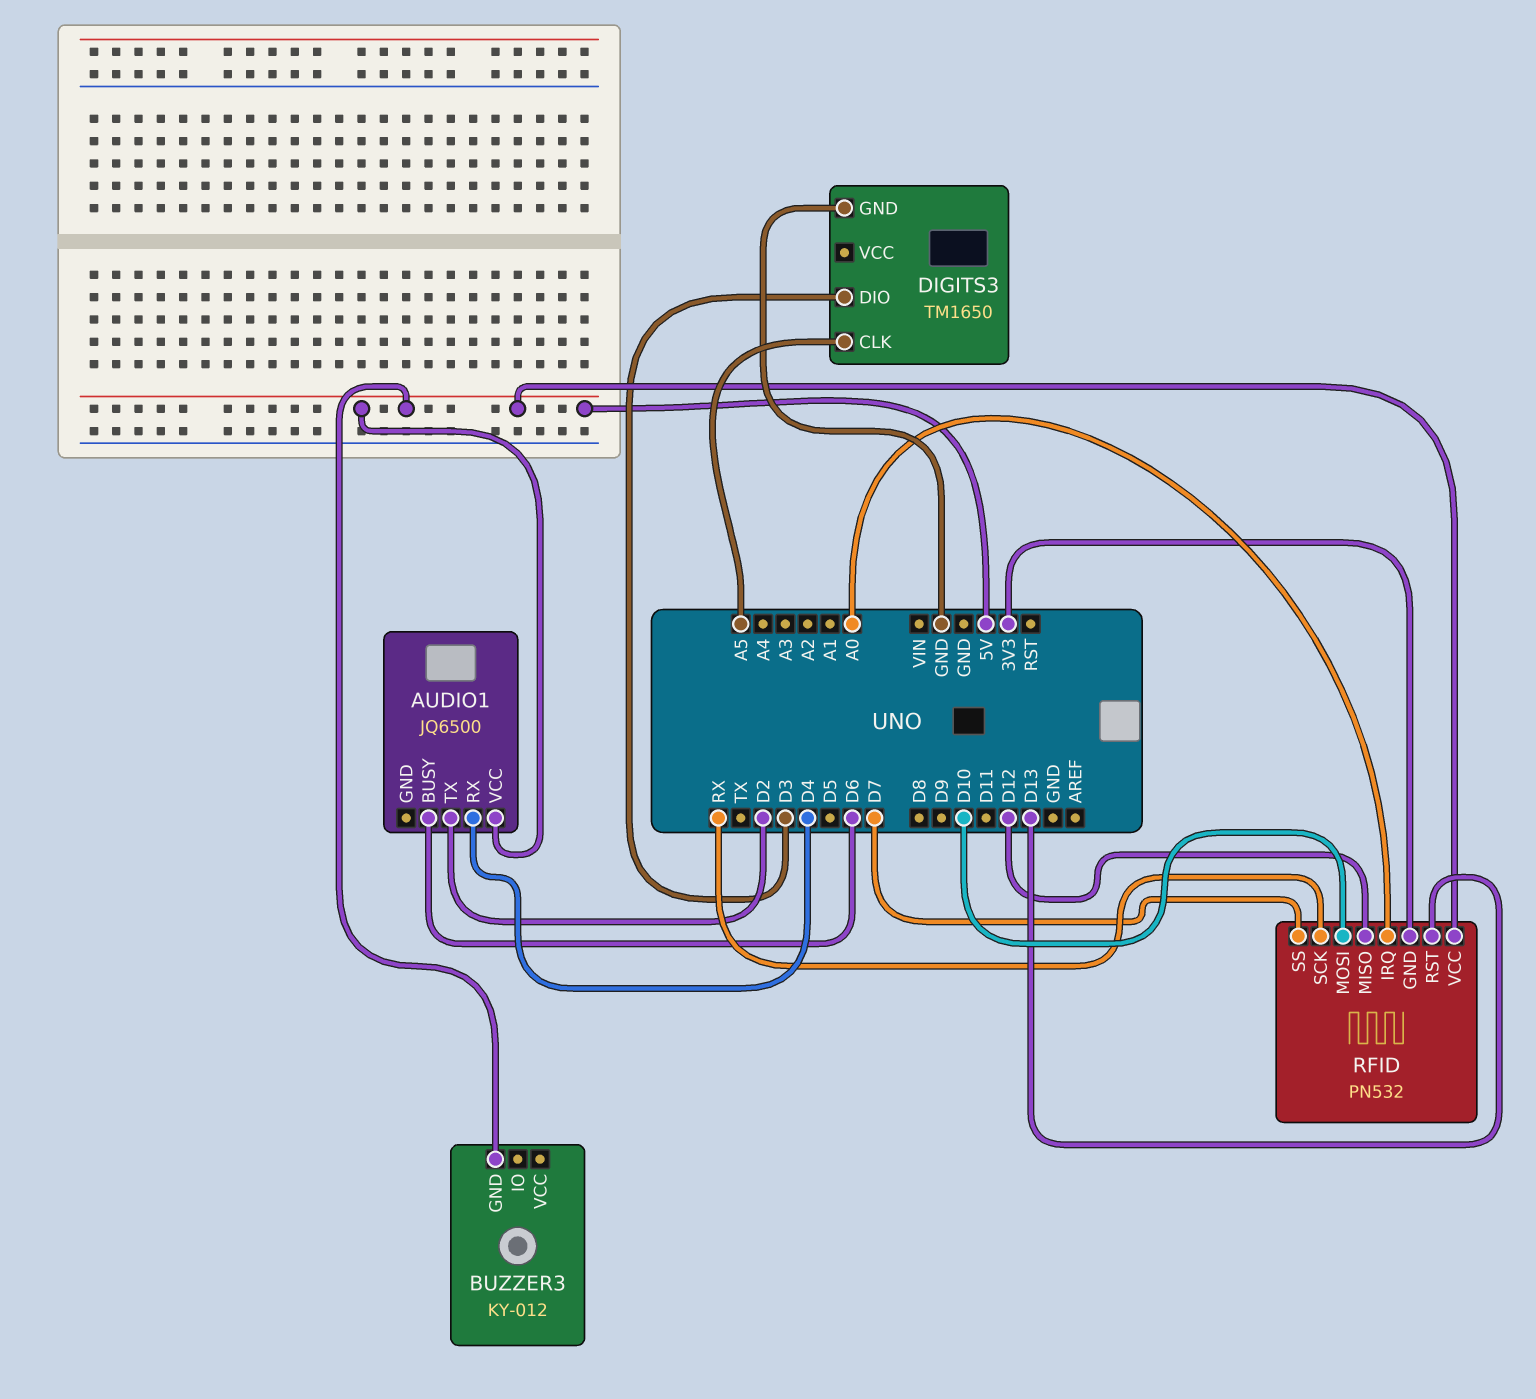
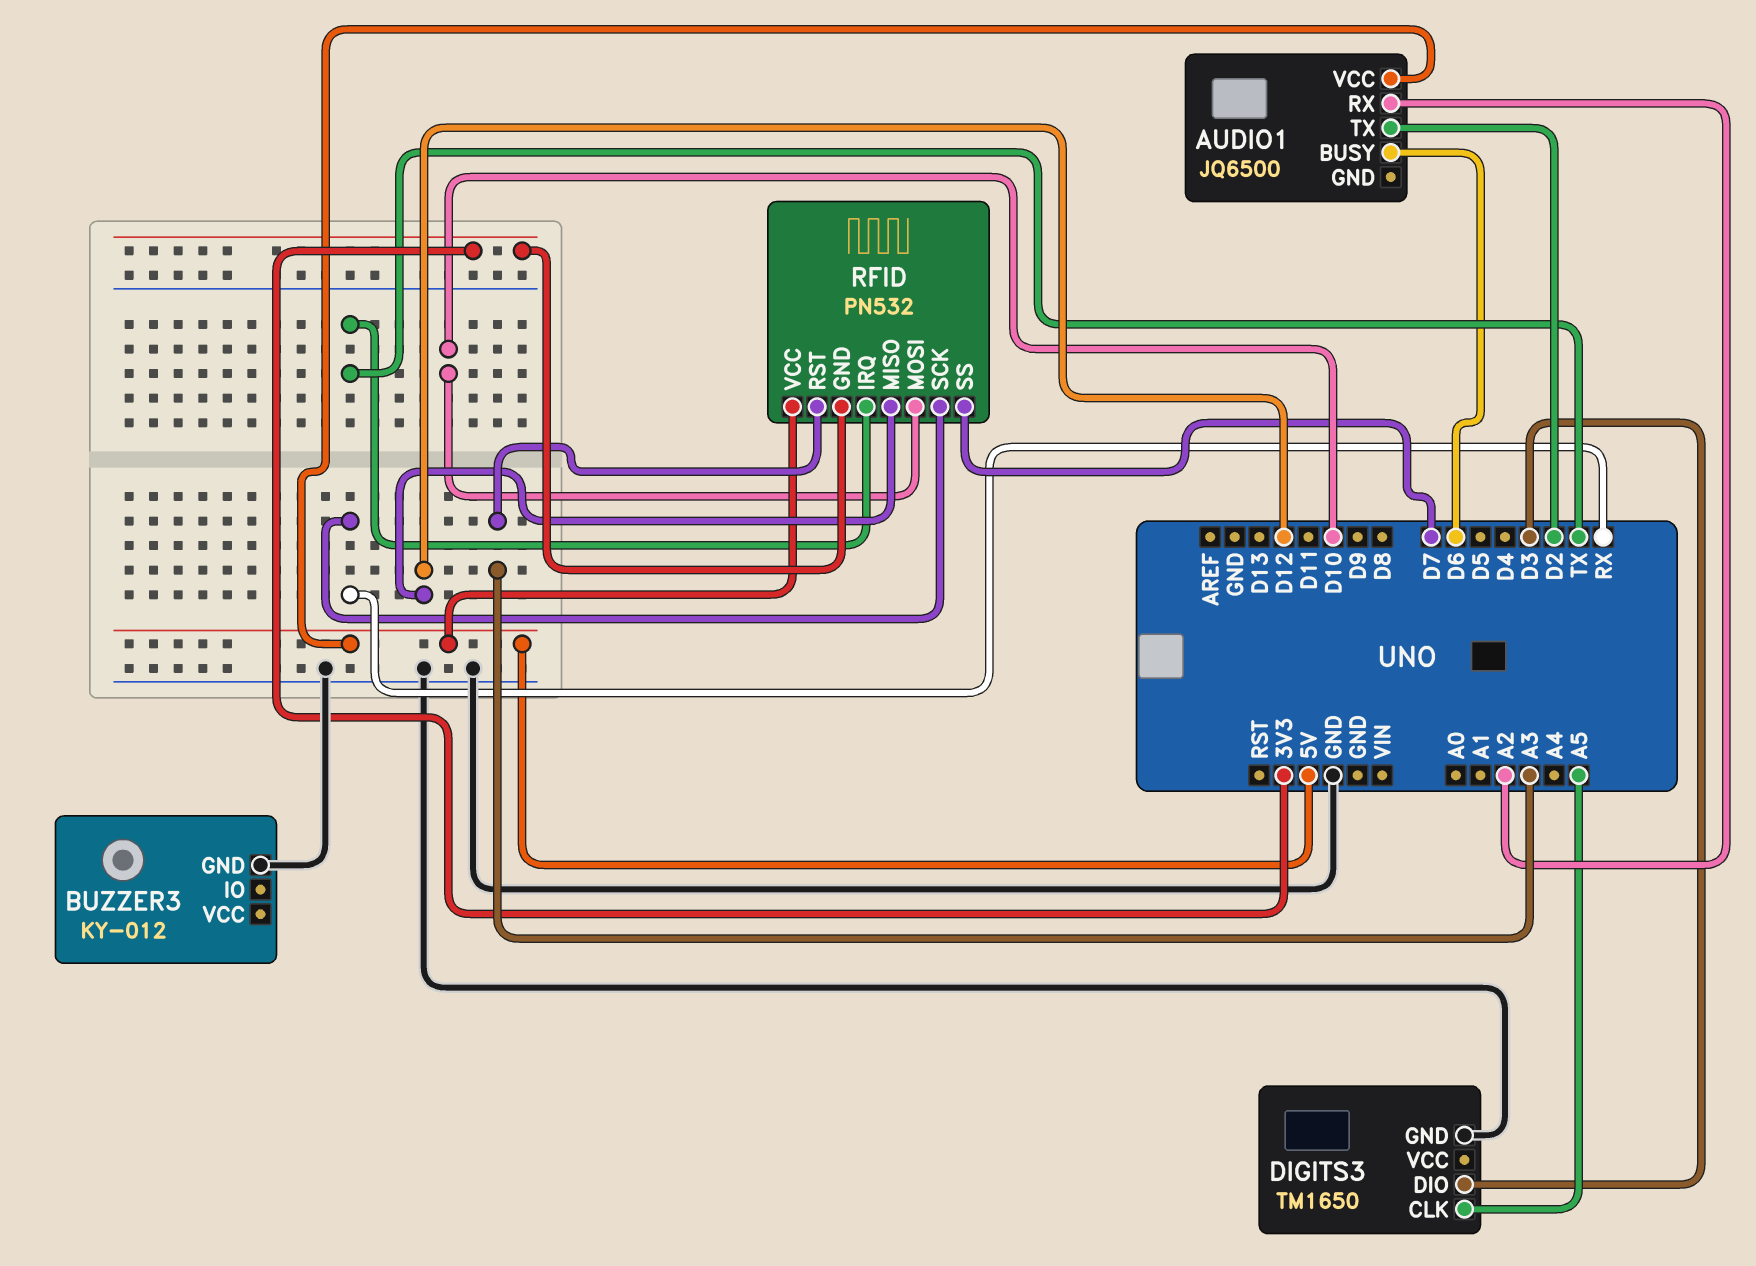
AUDIO1 pin RX: D4 -> A2
BUZZER3 pin GND: 5V -> GND
RFID pin IRQ: A0 -> TX
RFID pin RST: D13 -> A3

